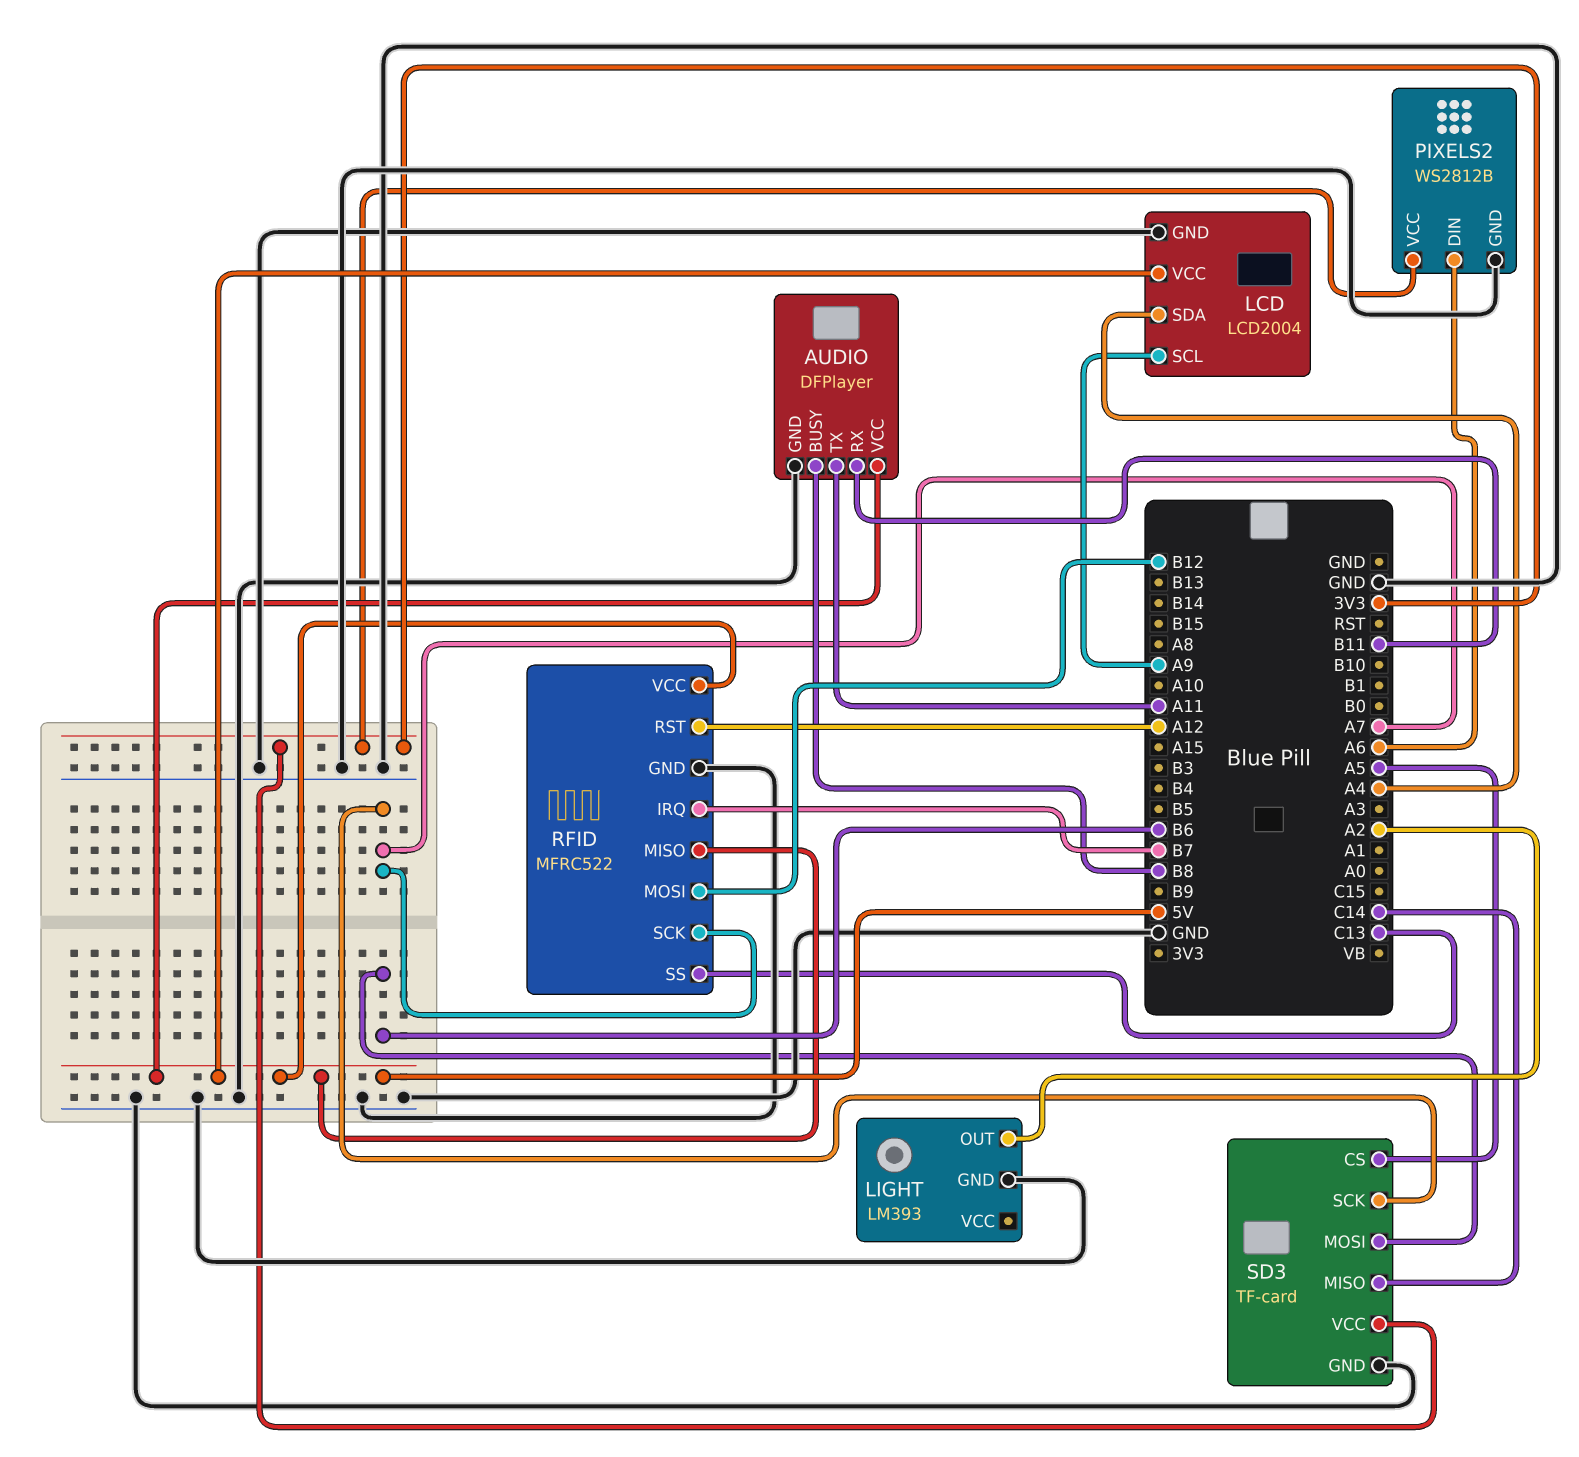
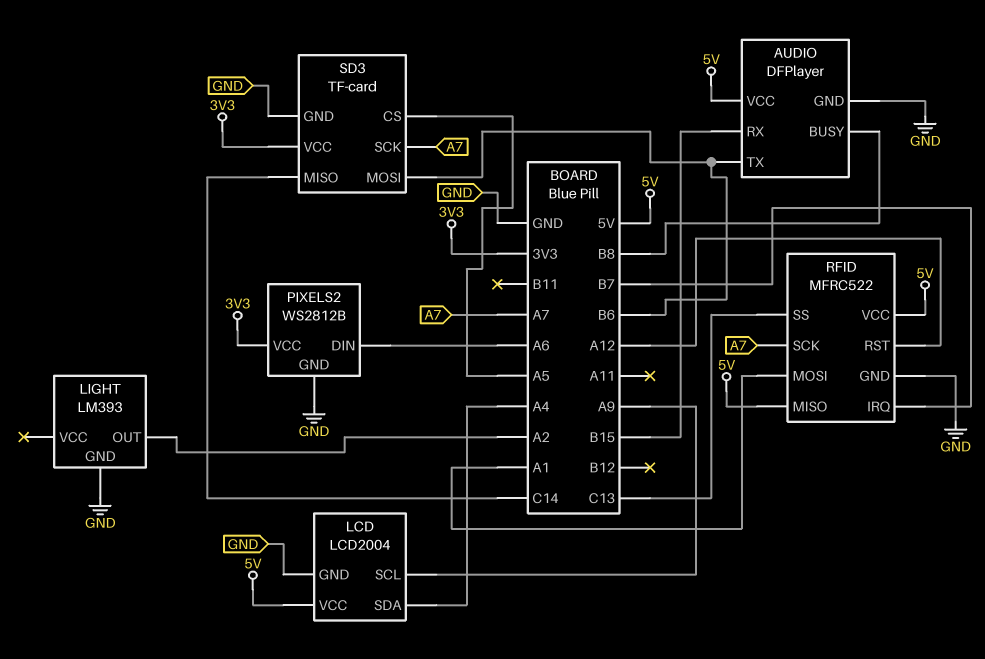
AUDIO pin RX: B11 -> B15
AUDIO pin TX: A11 -> B6
RFID pin MOSI: B12 -> A1

